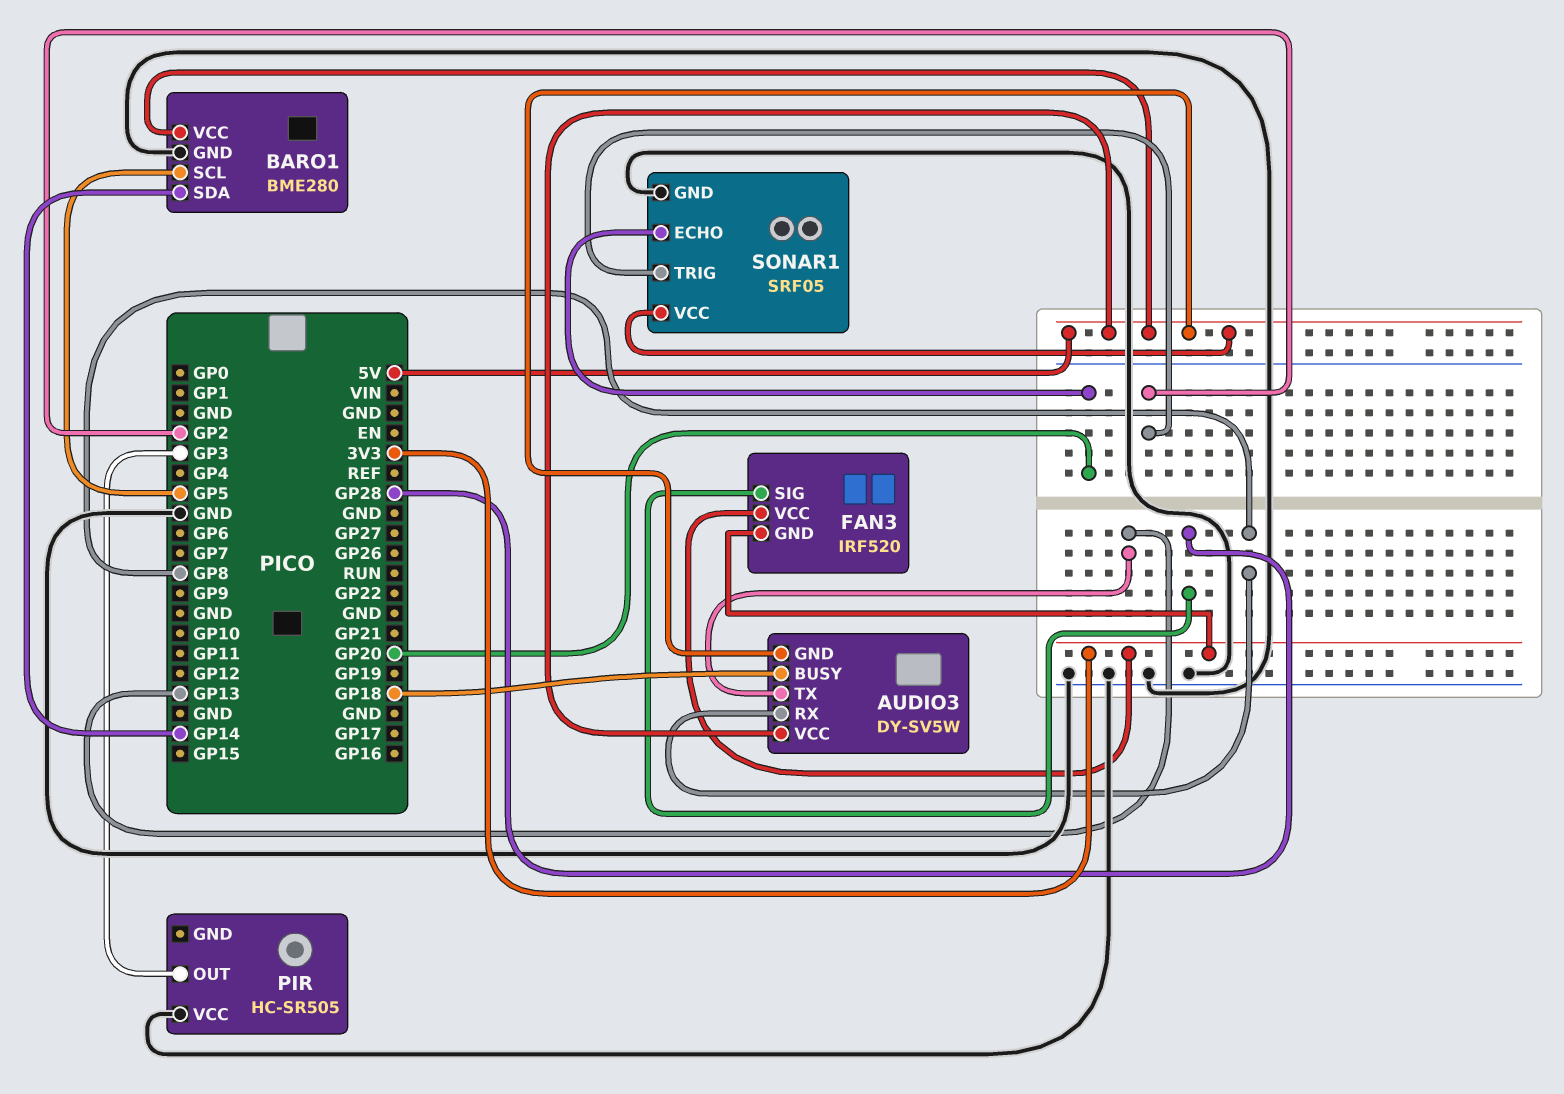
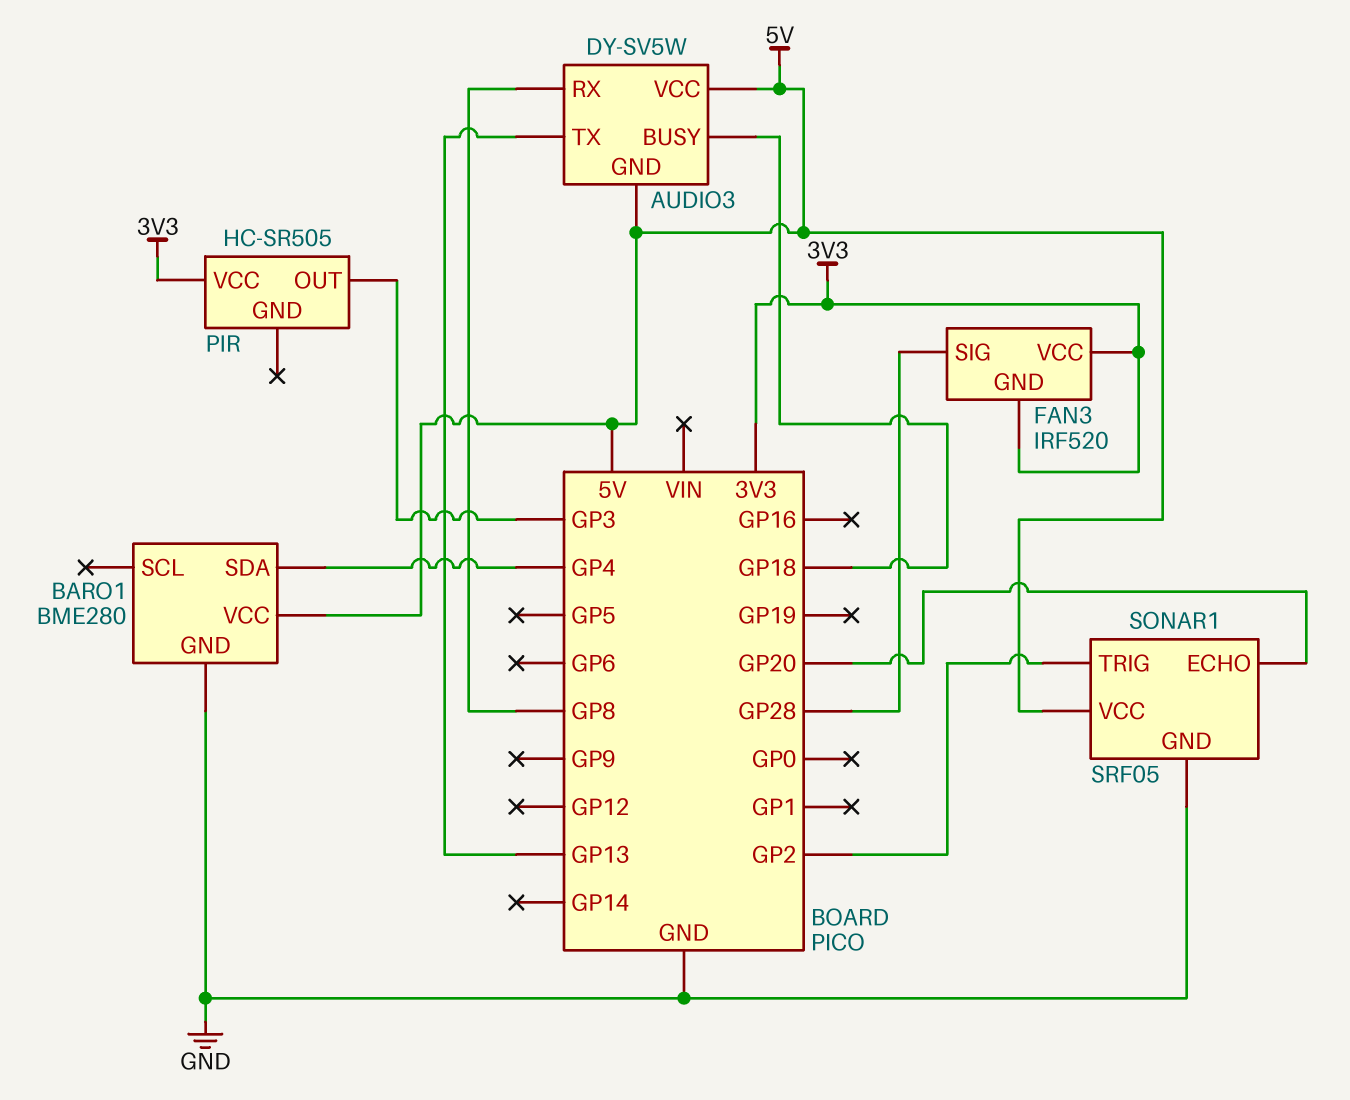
BARO1 pin SCL: GP5 -> none
BARO1 pin SDA: GP14 -> GP4
PIR pin VCC: GND -> 3V3

